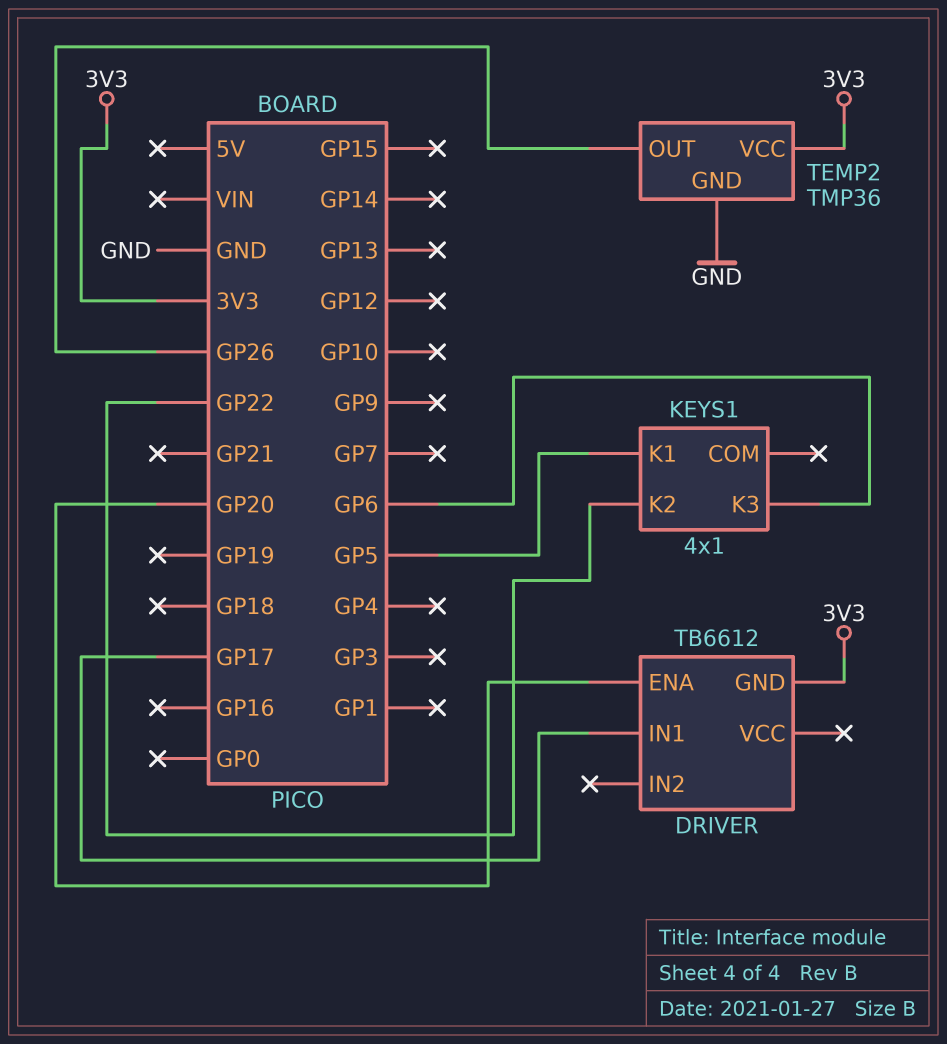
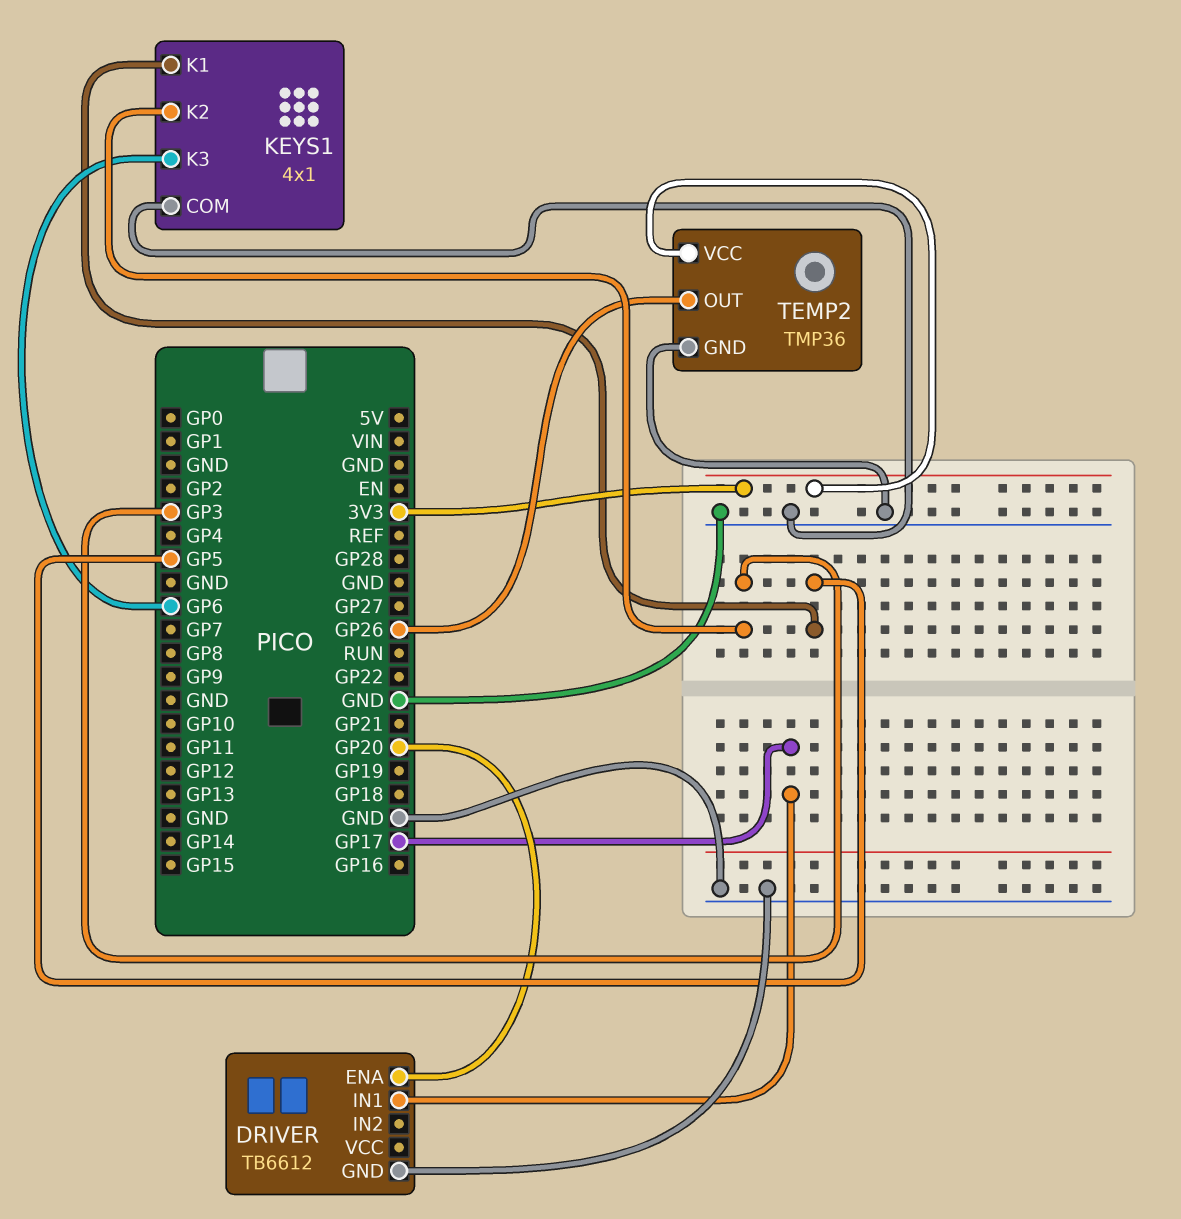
DRIVER pin GND: 3V3 -> GND
KEYS1 pin COM: none -> GND
KEYS1 pin K2: GP22 -> GP3

